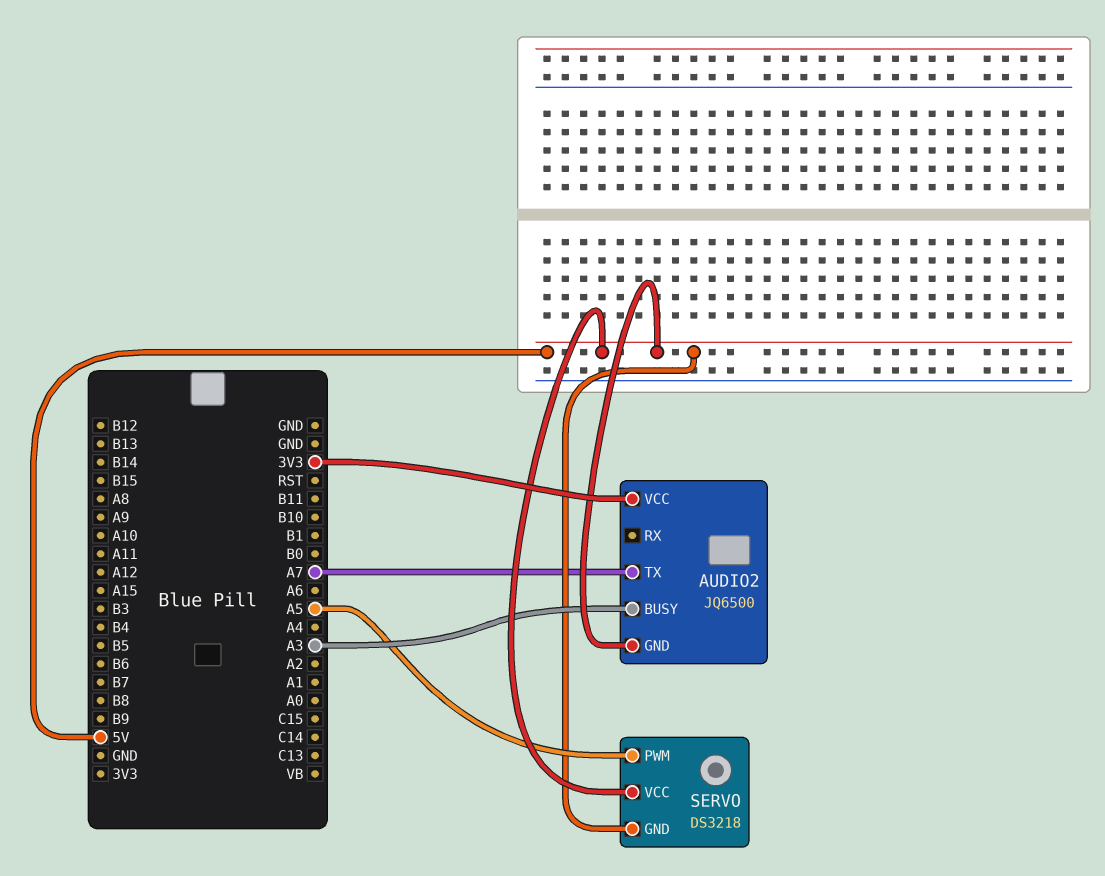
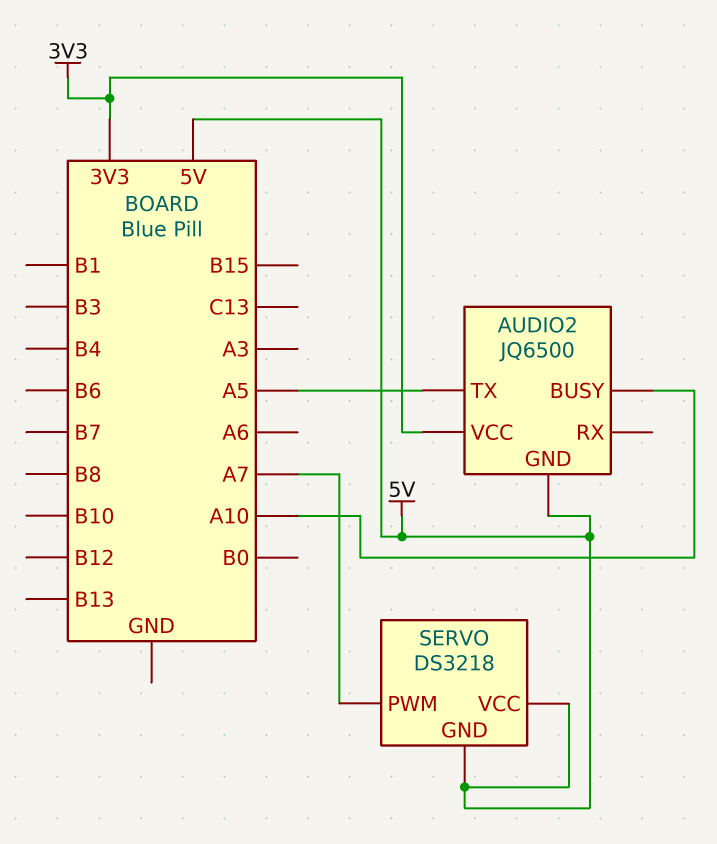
AUDIO2 pin BUSY: A3 -> A10
AUDIO2 pin TX: A7 -> A5
SERVO pin PWM: A5 -> A7

